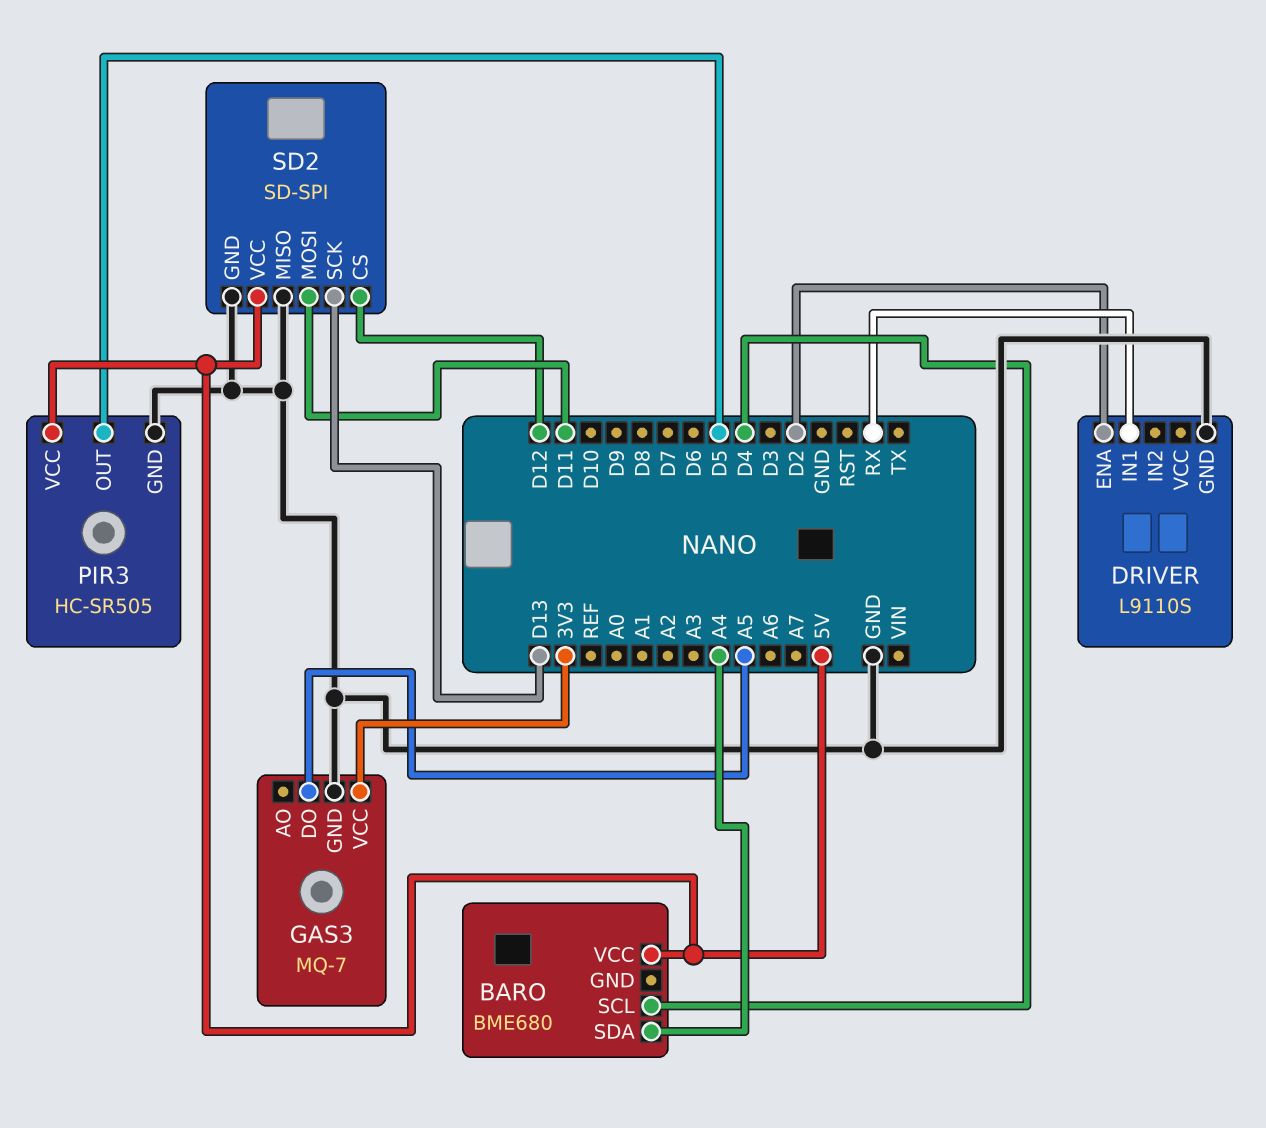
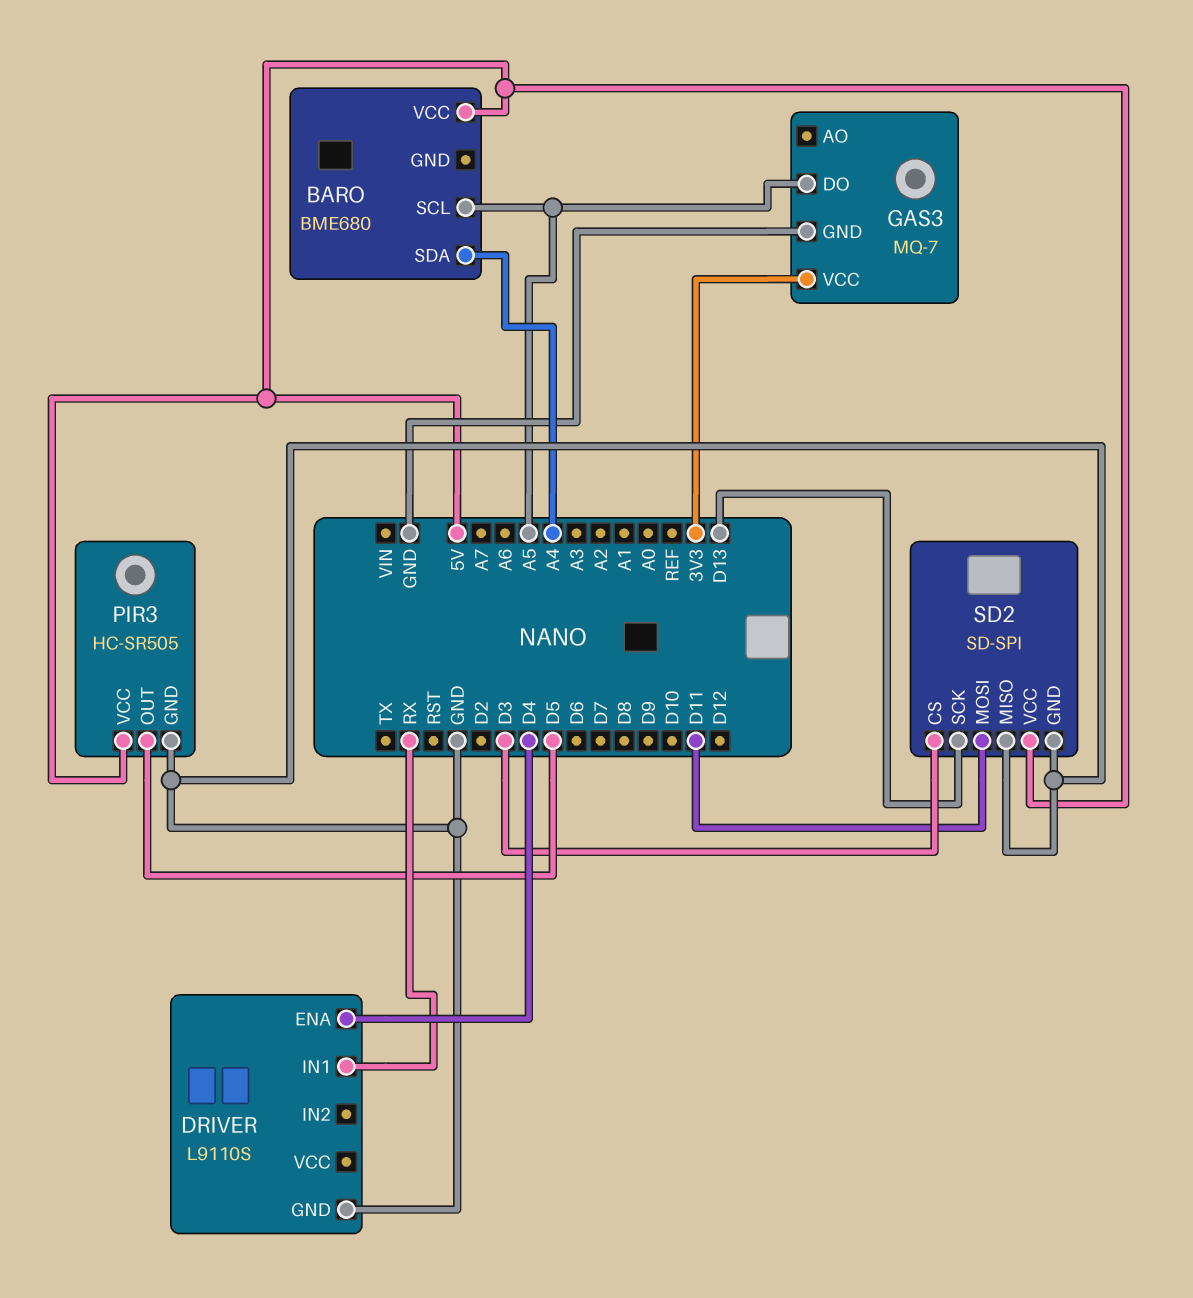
BARO pin SCL: D4 -> A5
DRIVER pin ENA: D2 -> D4
SD2 pin CS: D12 -> D3

